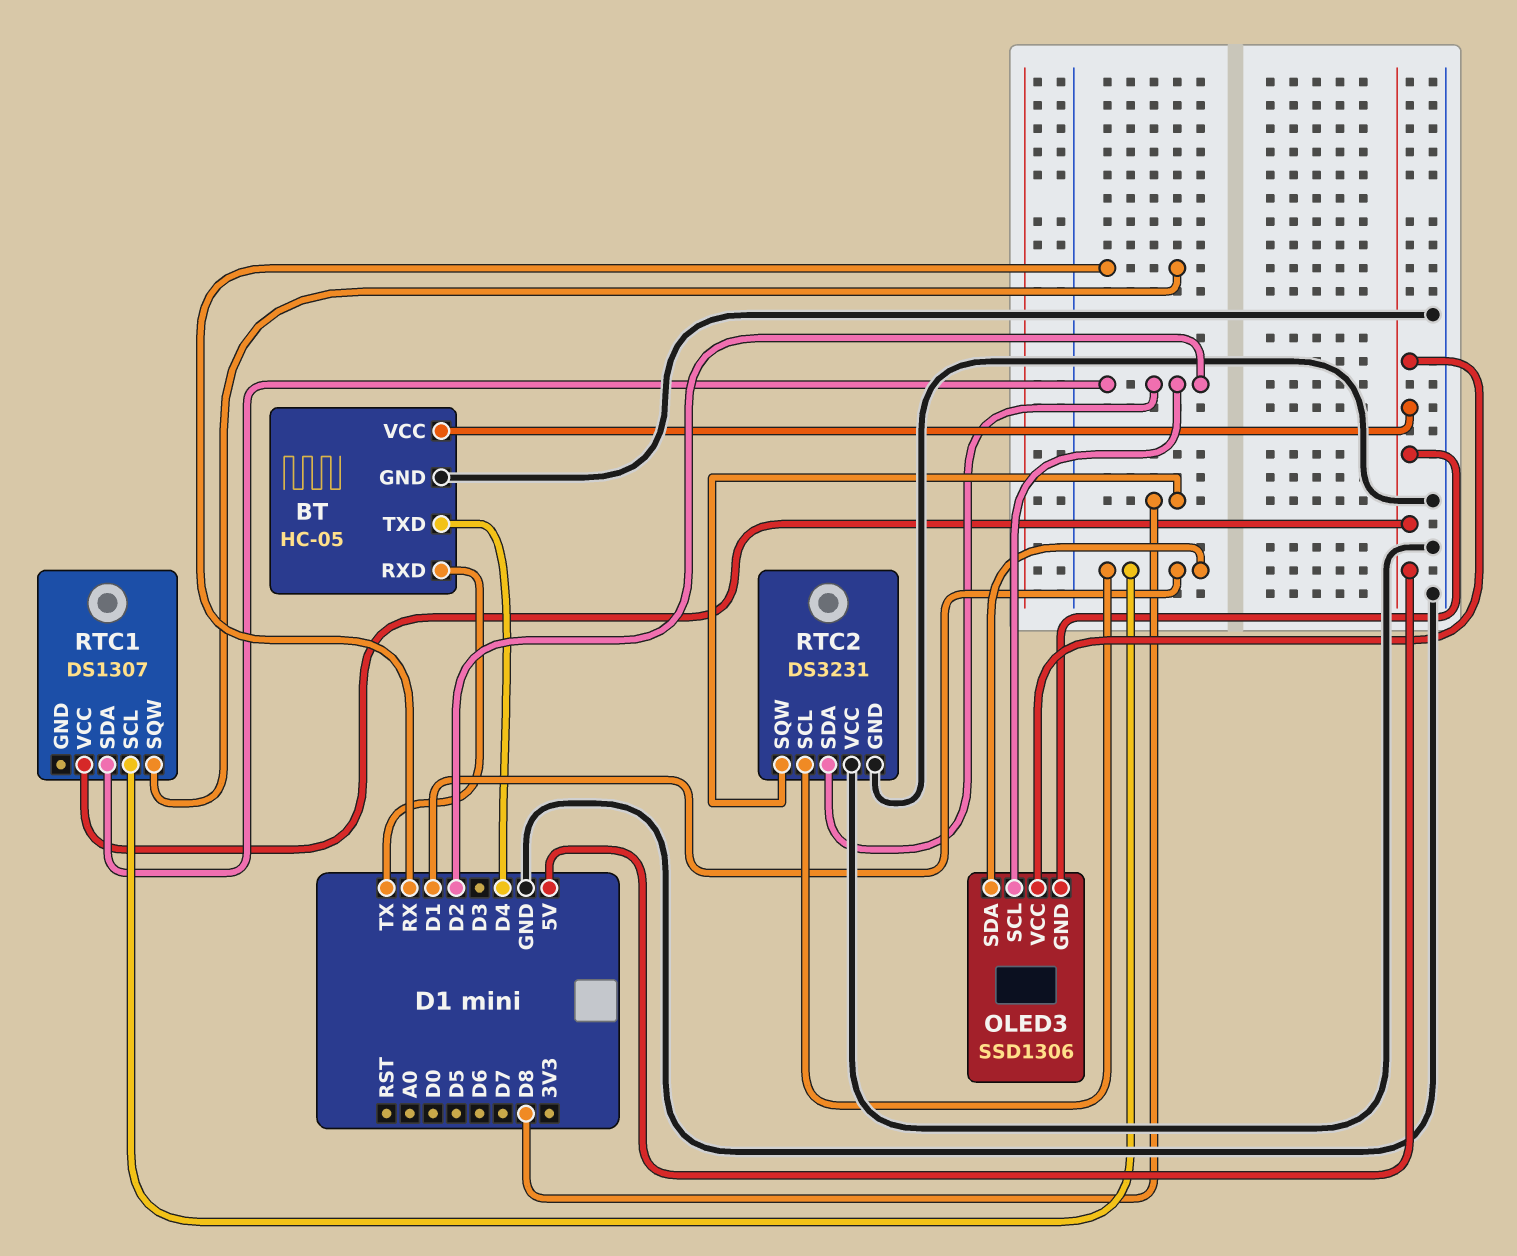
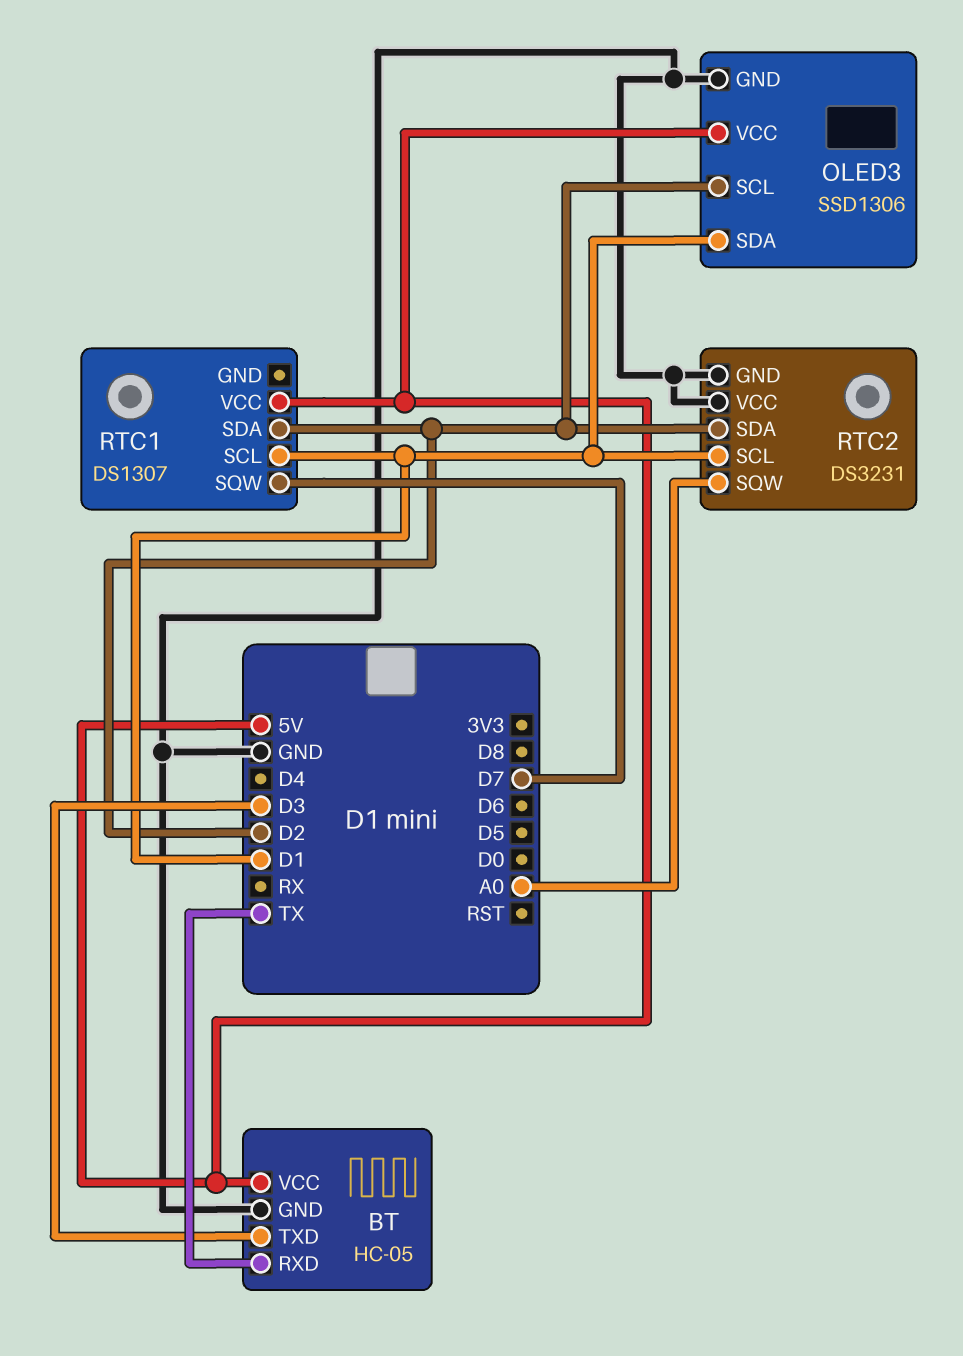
BT pin TXD: D4 -> D3
OLED3 pin GND: 5V -> GND
RTC1 pin SQW: RX -> D7
RTC2 pin SQW: D8 -> A0

